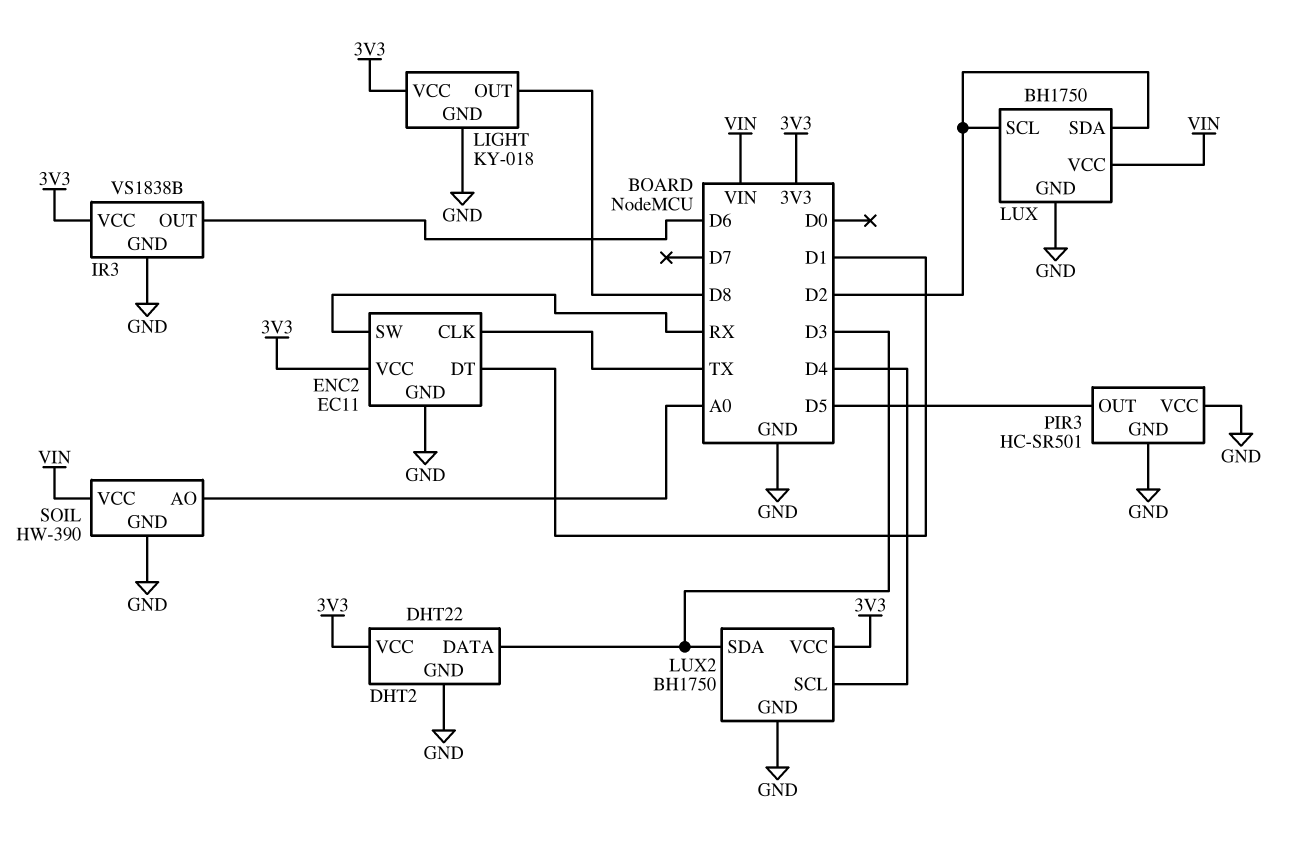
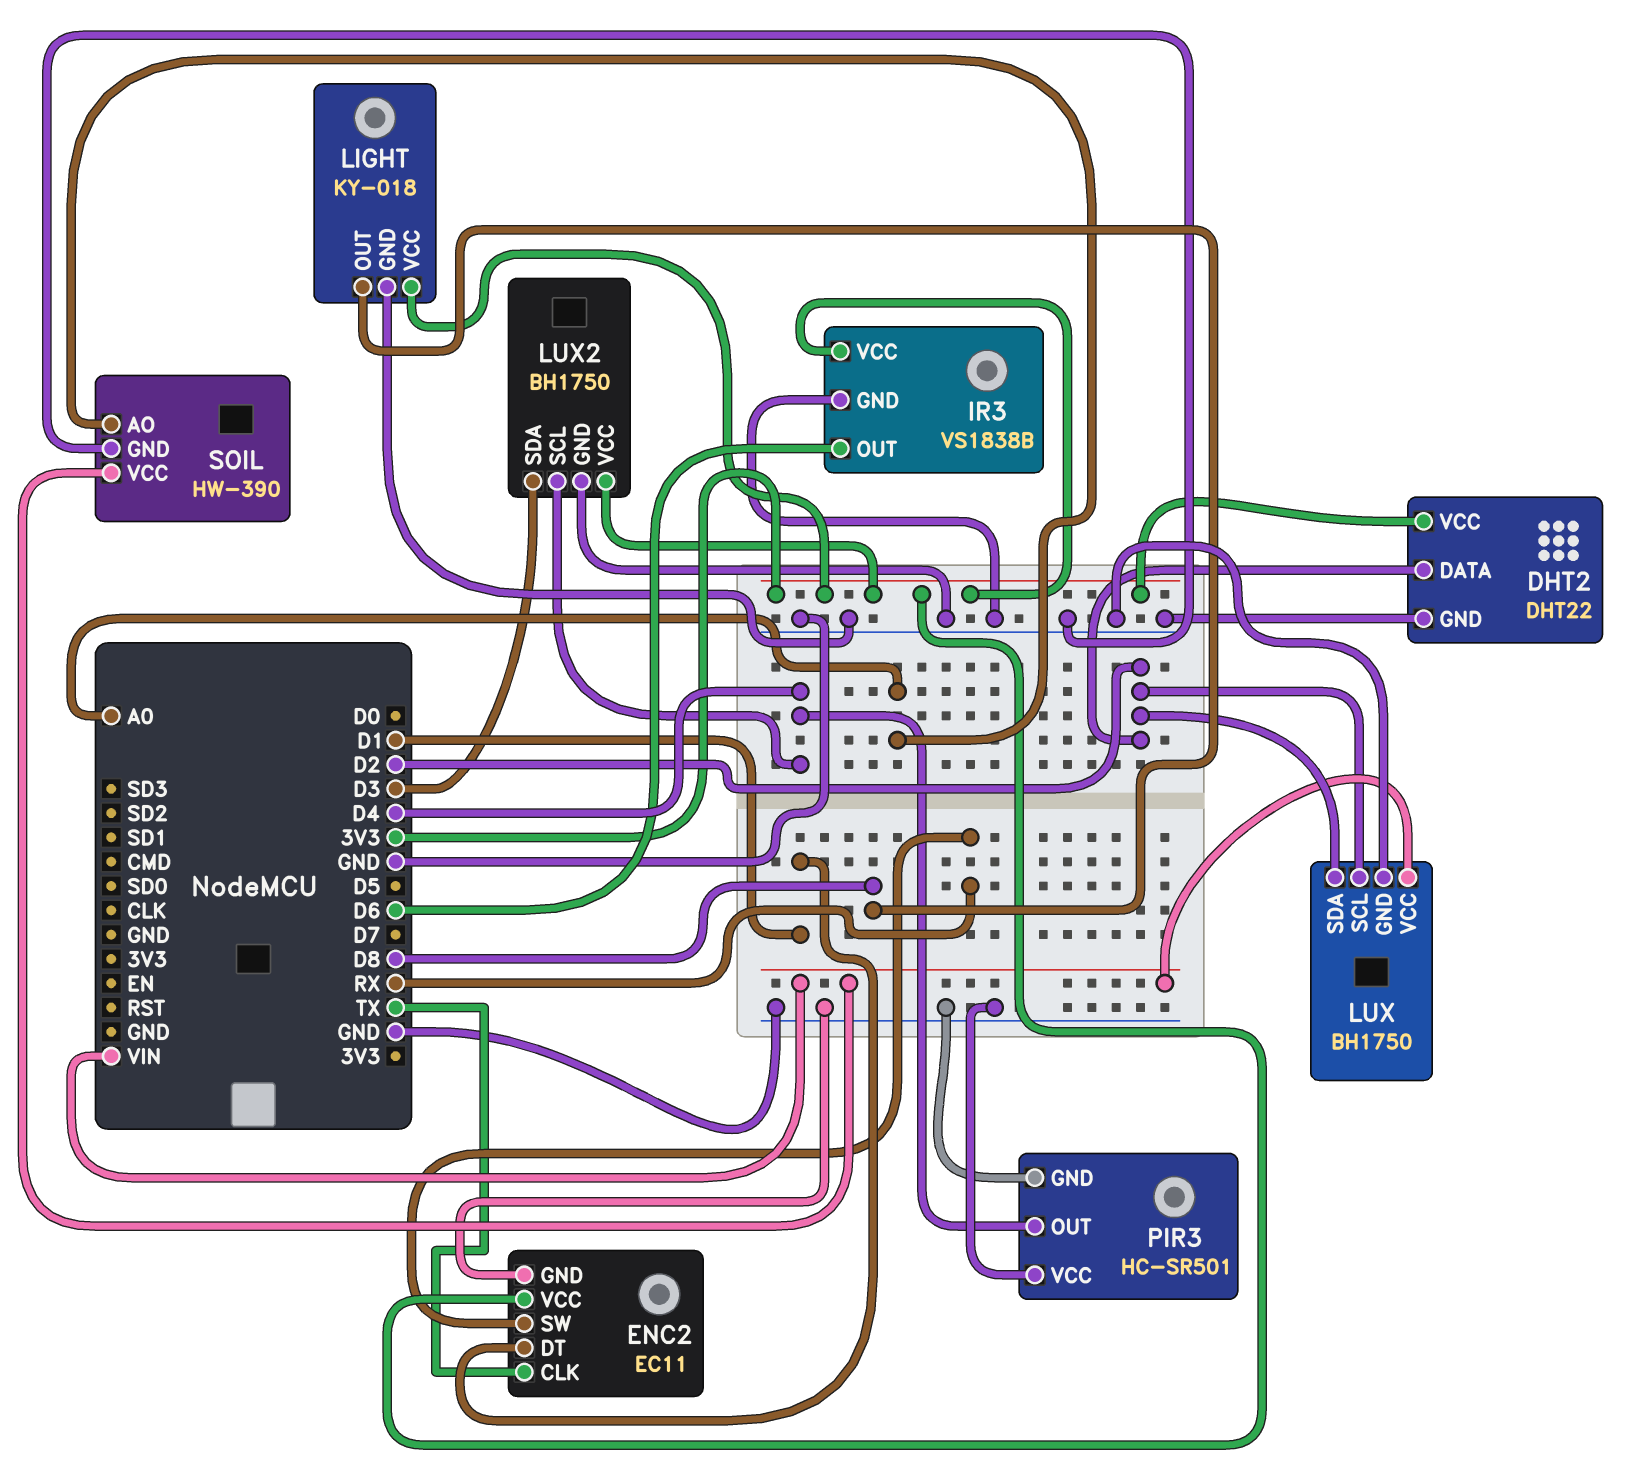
DHT2 pin DATA: D3 -> D2
PIR3 pin OUT: D5 -> D4

